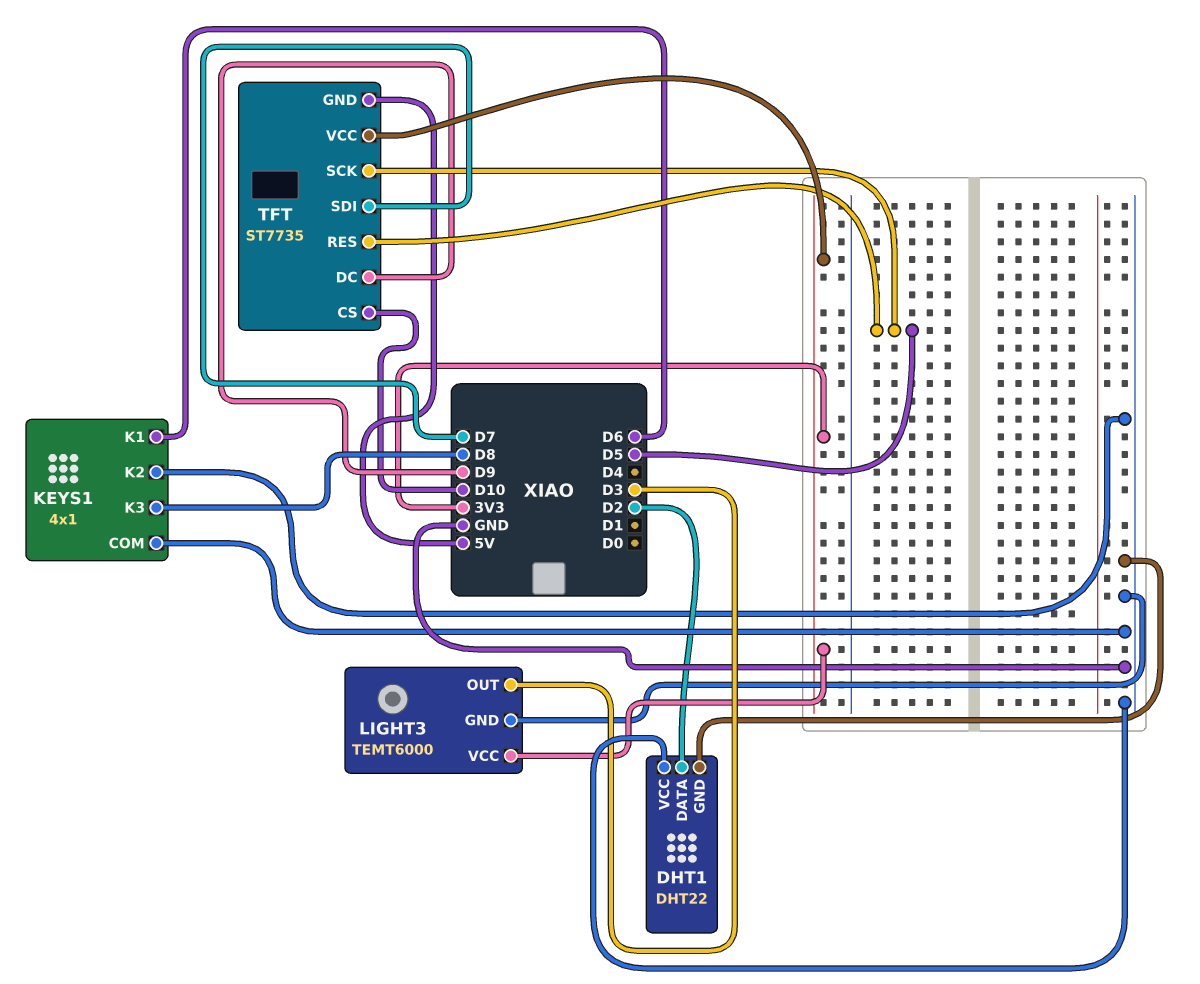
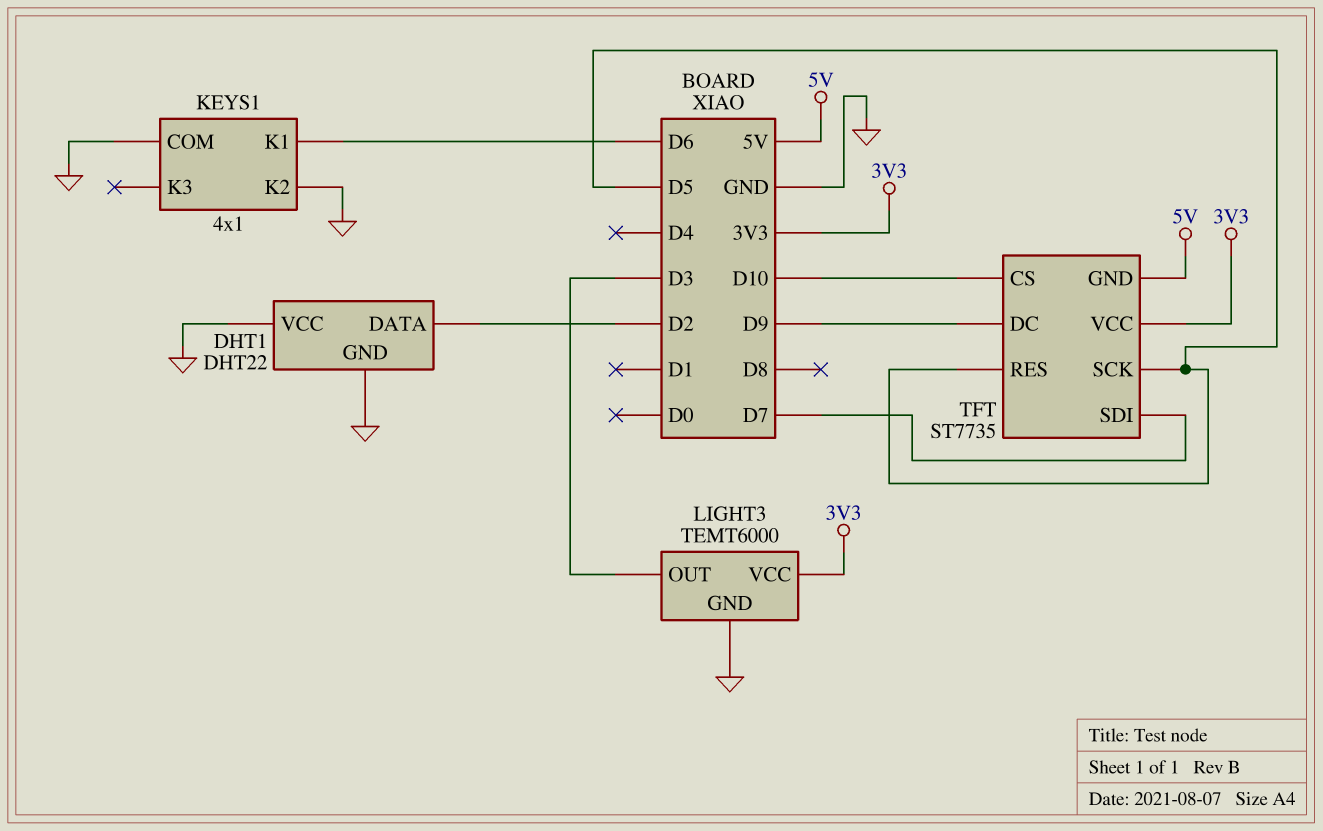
KEYS1 pin K3: D8 -> none

